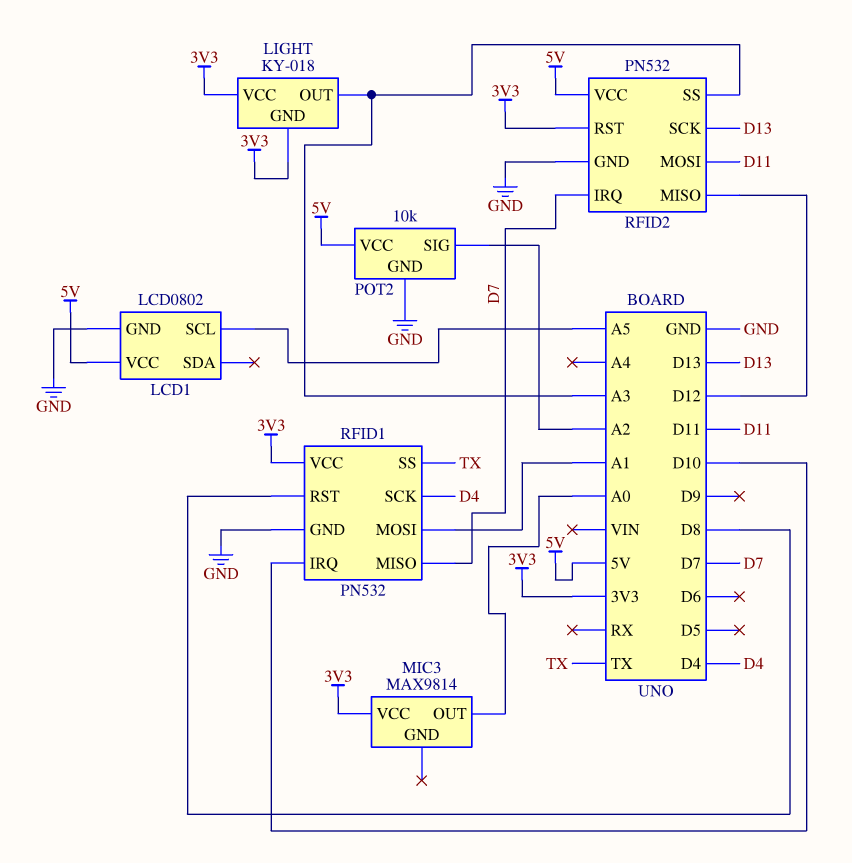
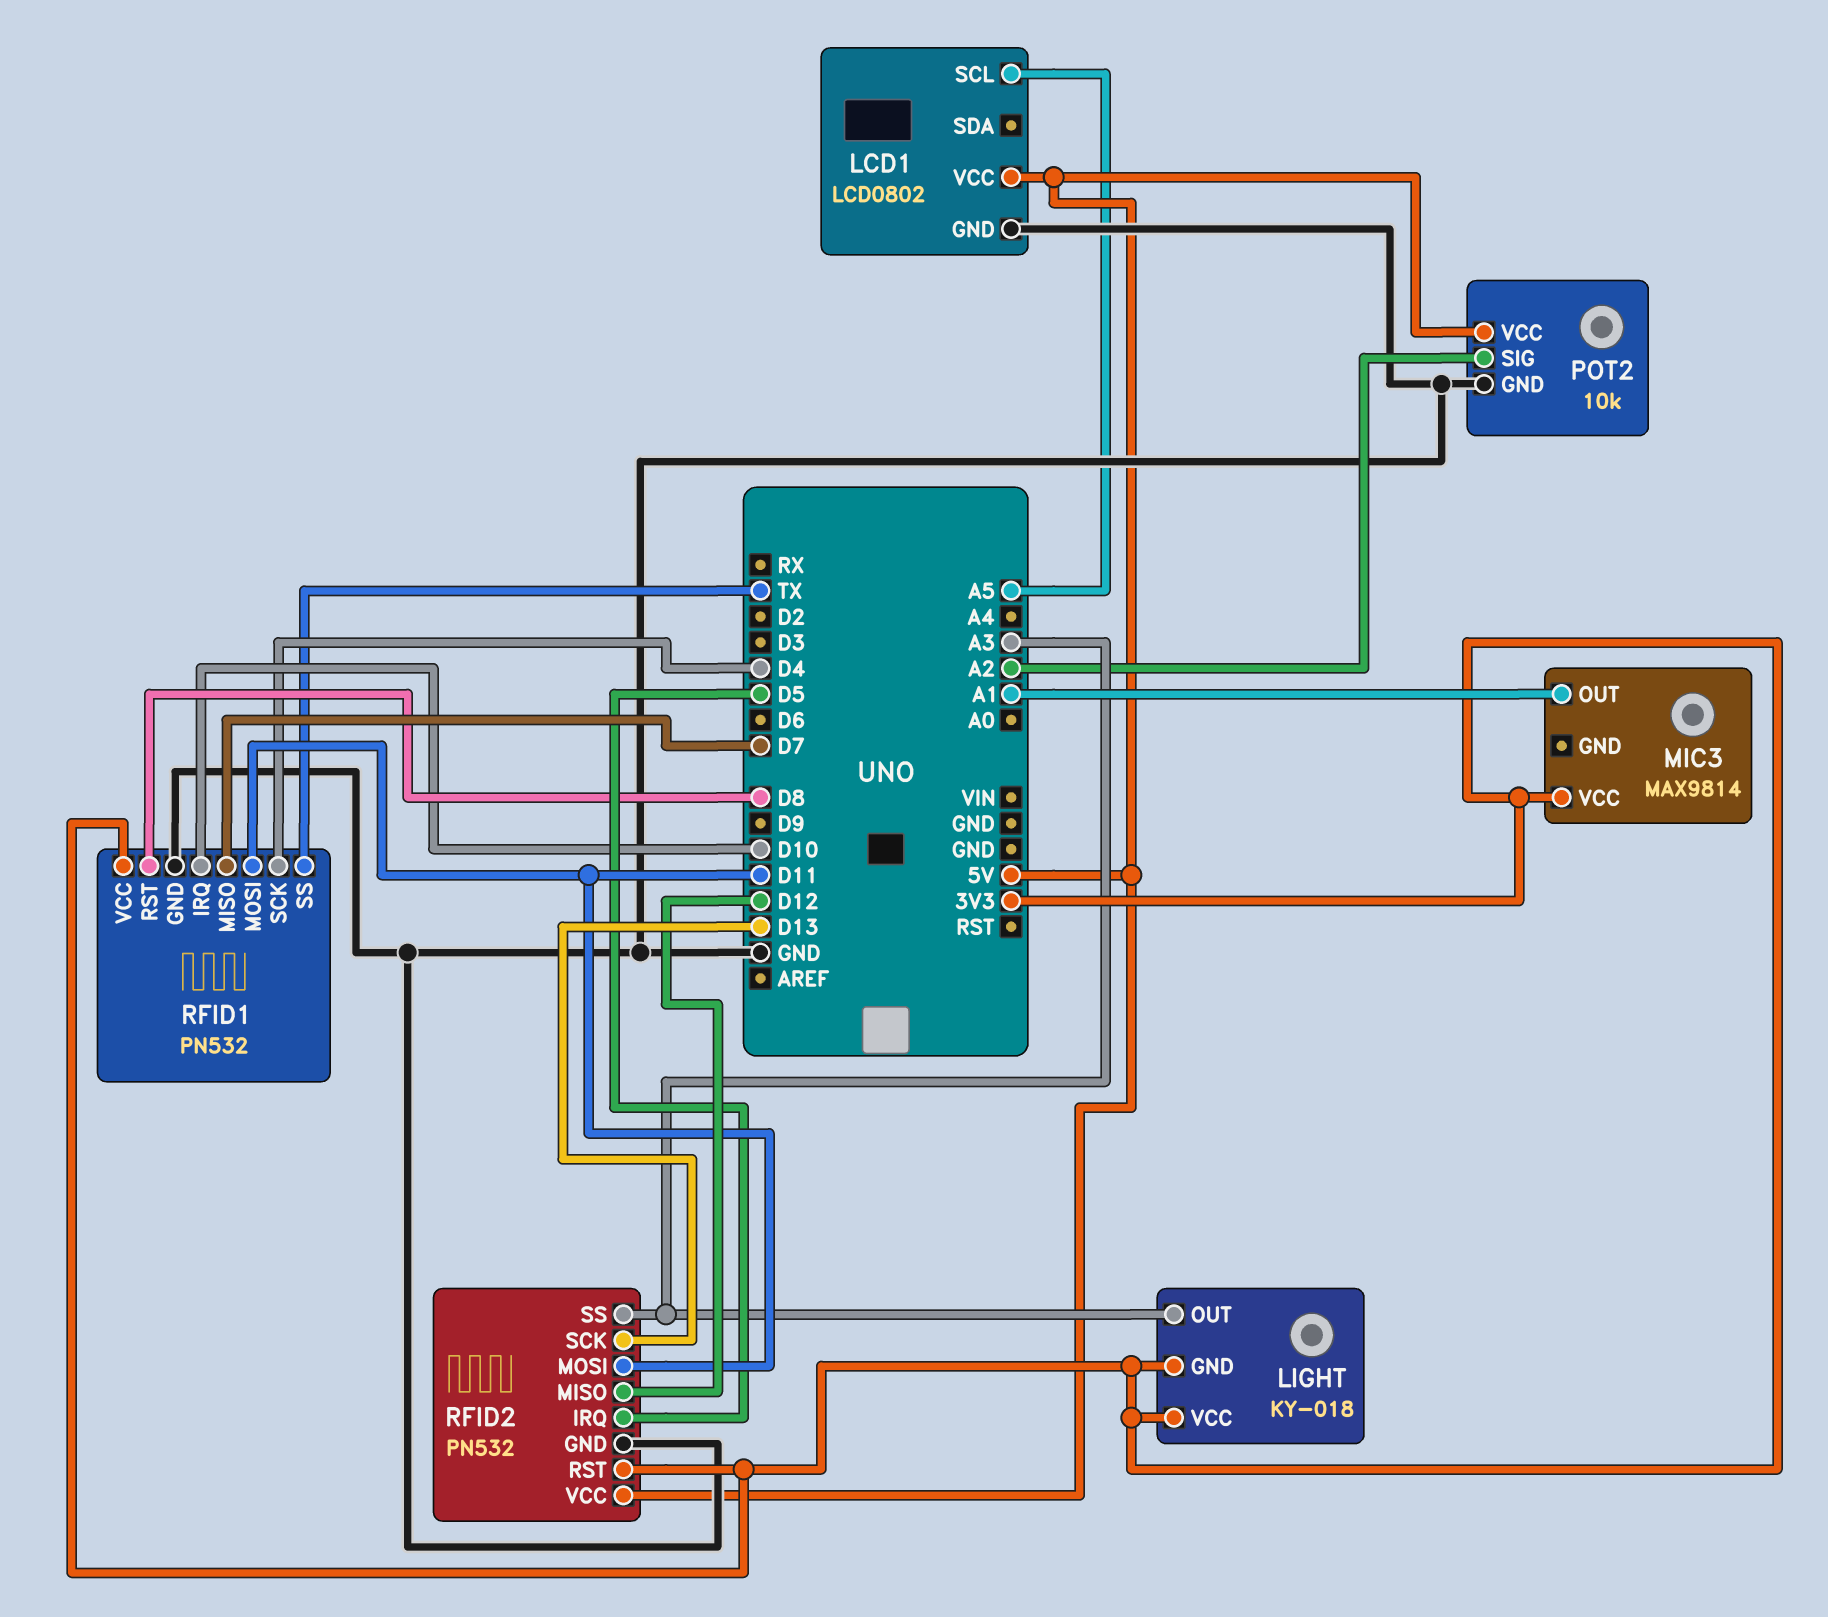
MIC3 pin OUT: A0 -> A1
RFID1 pin MOSI: A1 -> D11
RFID2 pin IRQ: D7 -> D5

